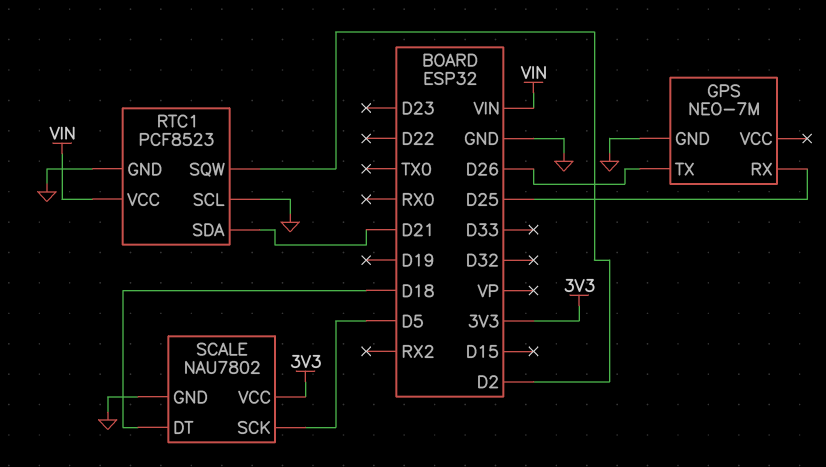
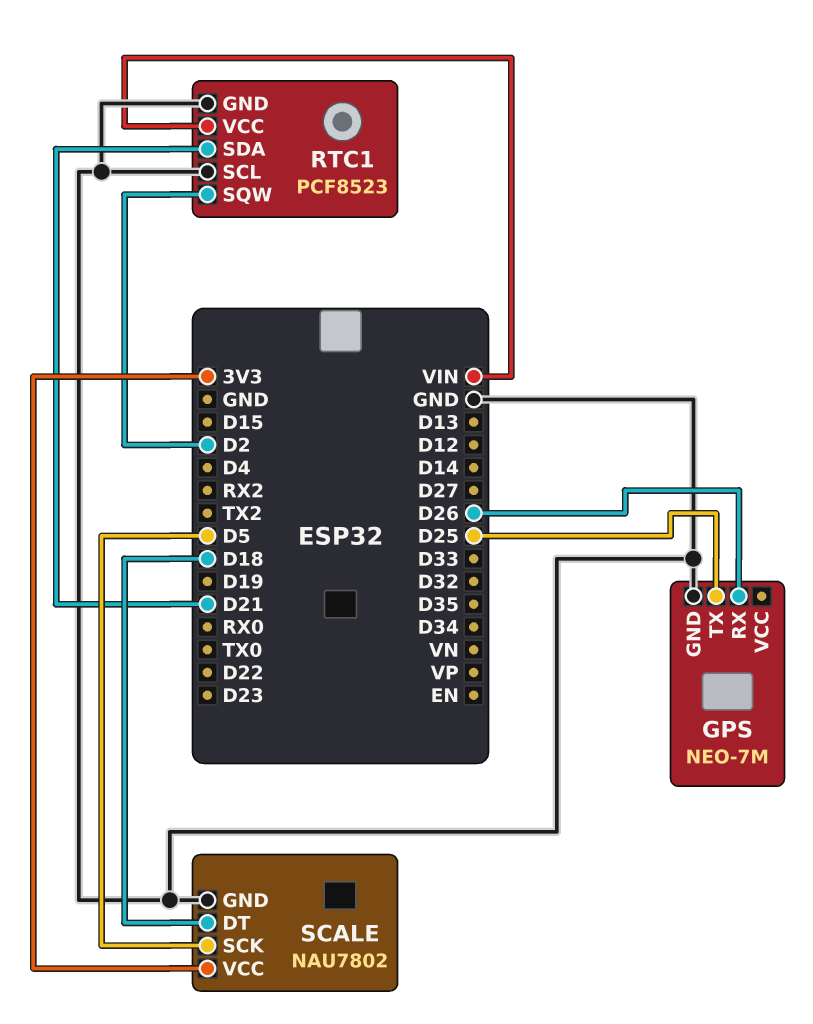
GPS pin RX: D25 -> D26
GPS pin TX: D26 -> D25

